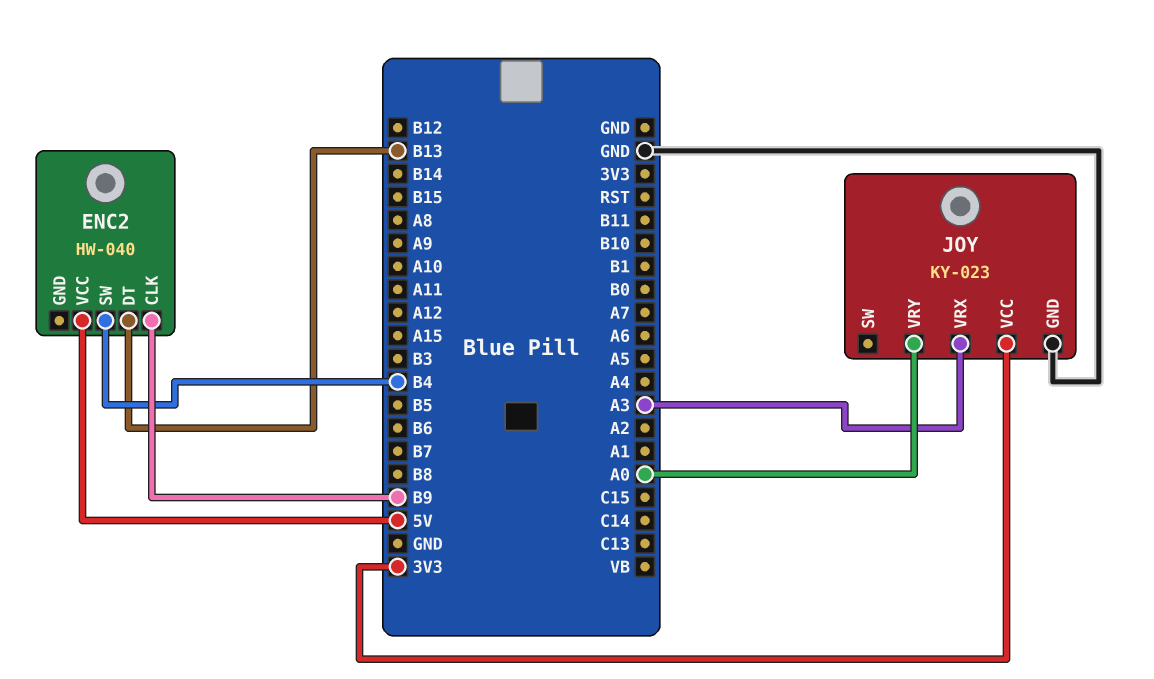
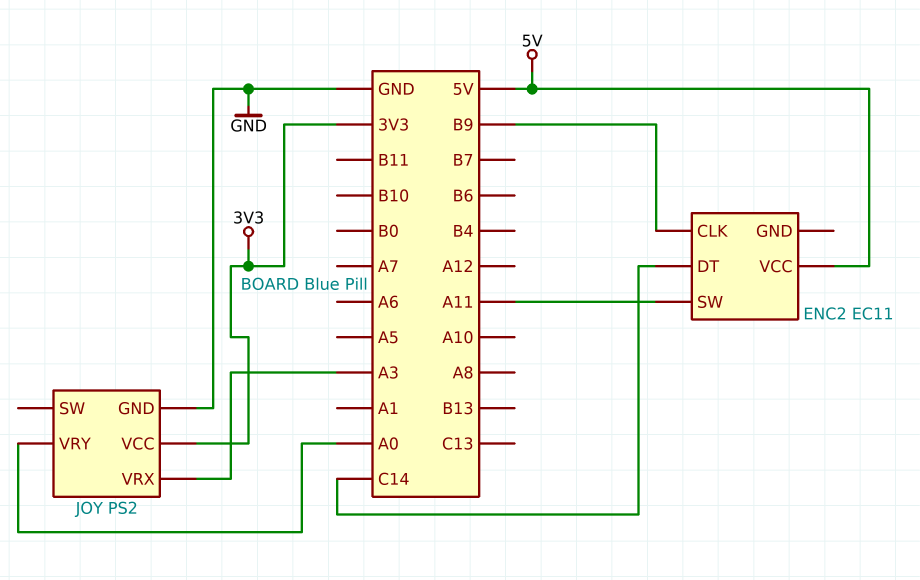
ENC2: HW-040 -> EC11
ENC2 pin DT: B13 -> C14
ENC2 pin SW: B4 -> A11
JOY: KY-023 -> PS2

